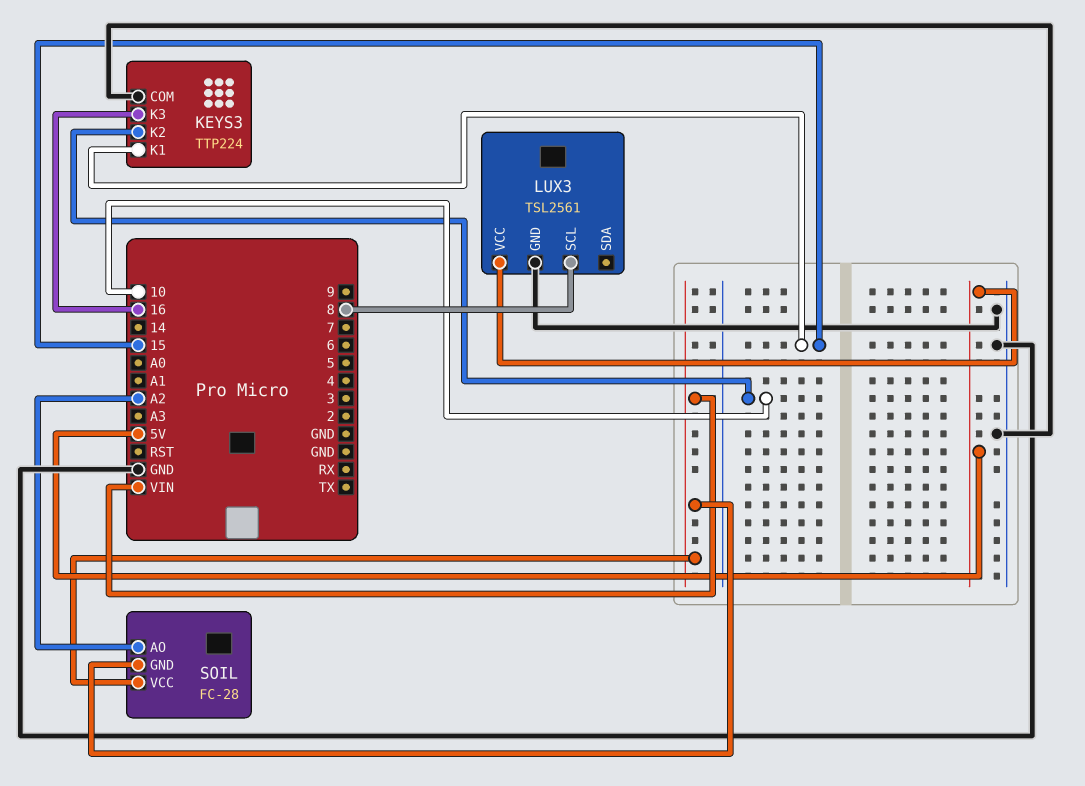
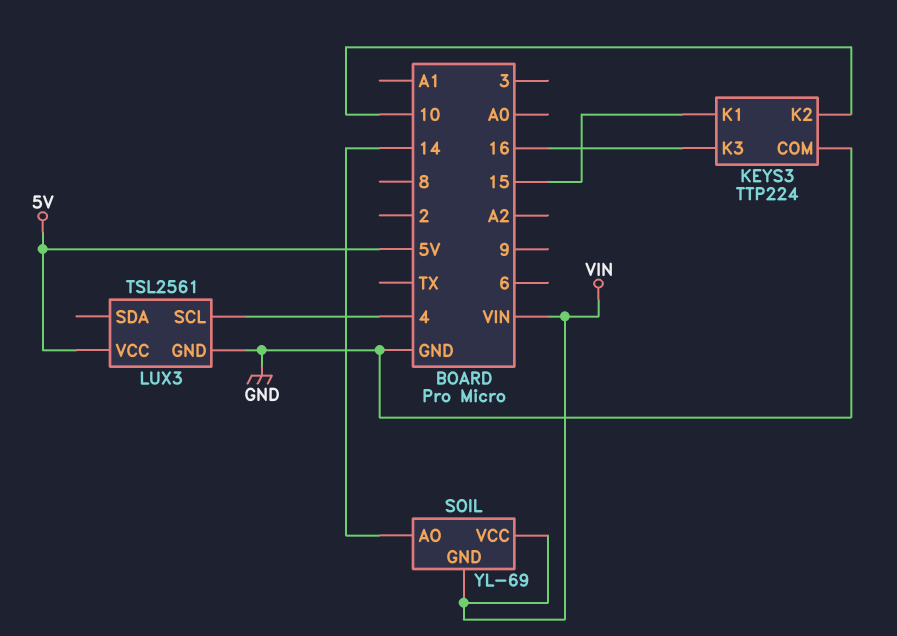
LUX3 pin SCL: 8 -> 4
SOIL: FC-28 -> YL-69
SOIL pin AO: A2 -> 14

